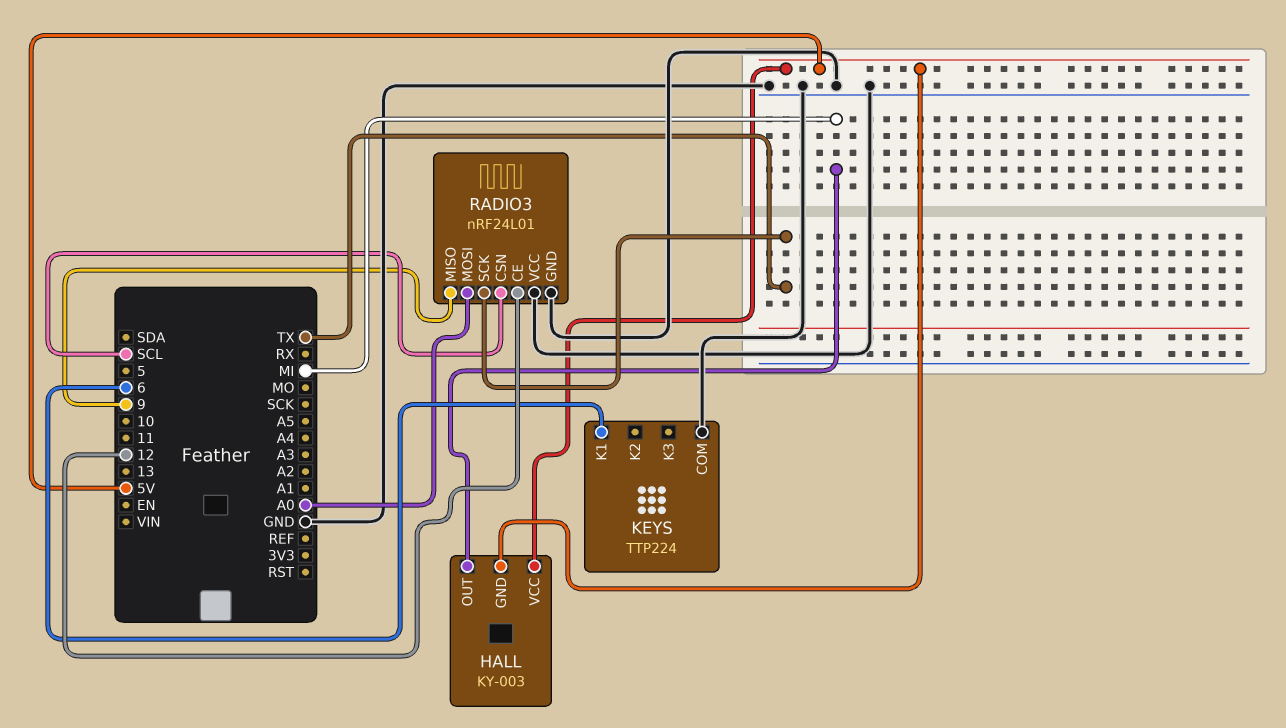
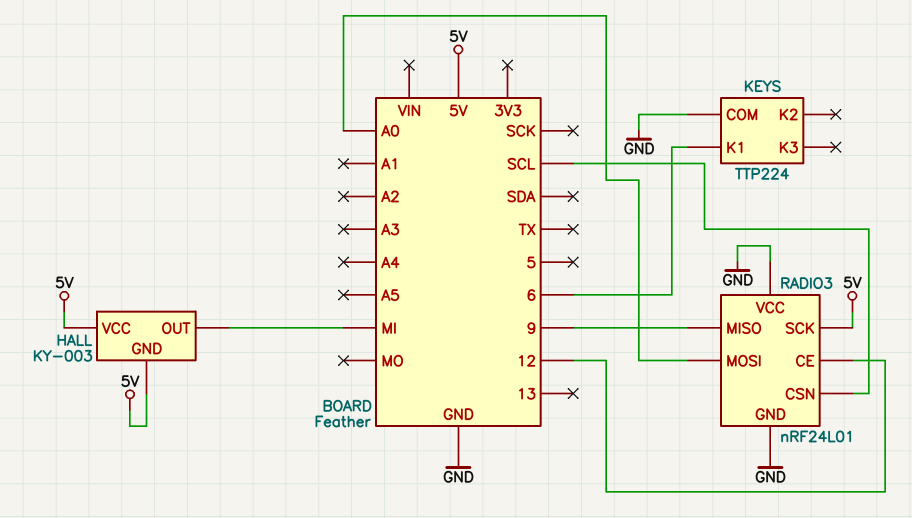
RADIO3 pin SCK: TX -> 5V

